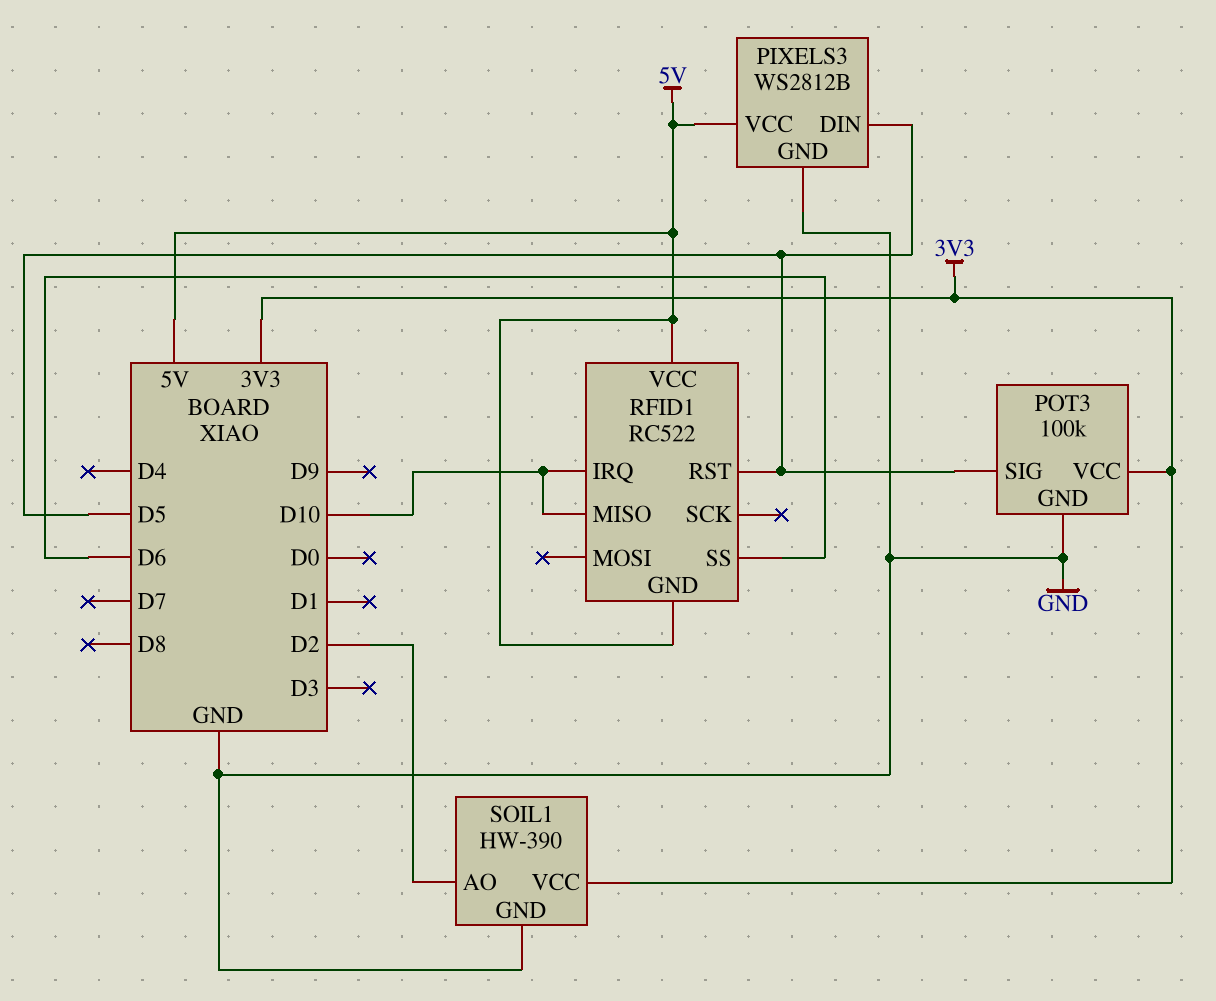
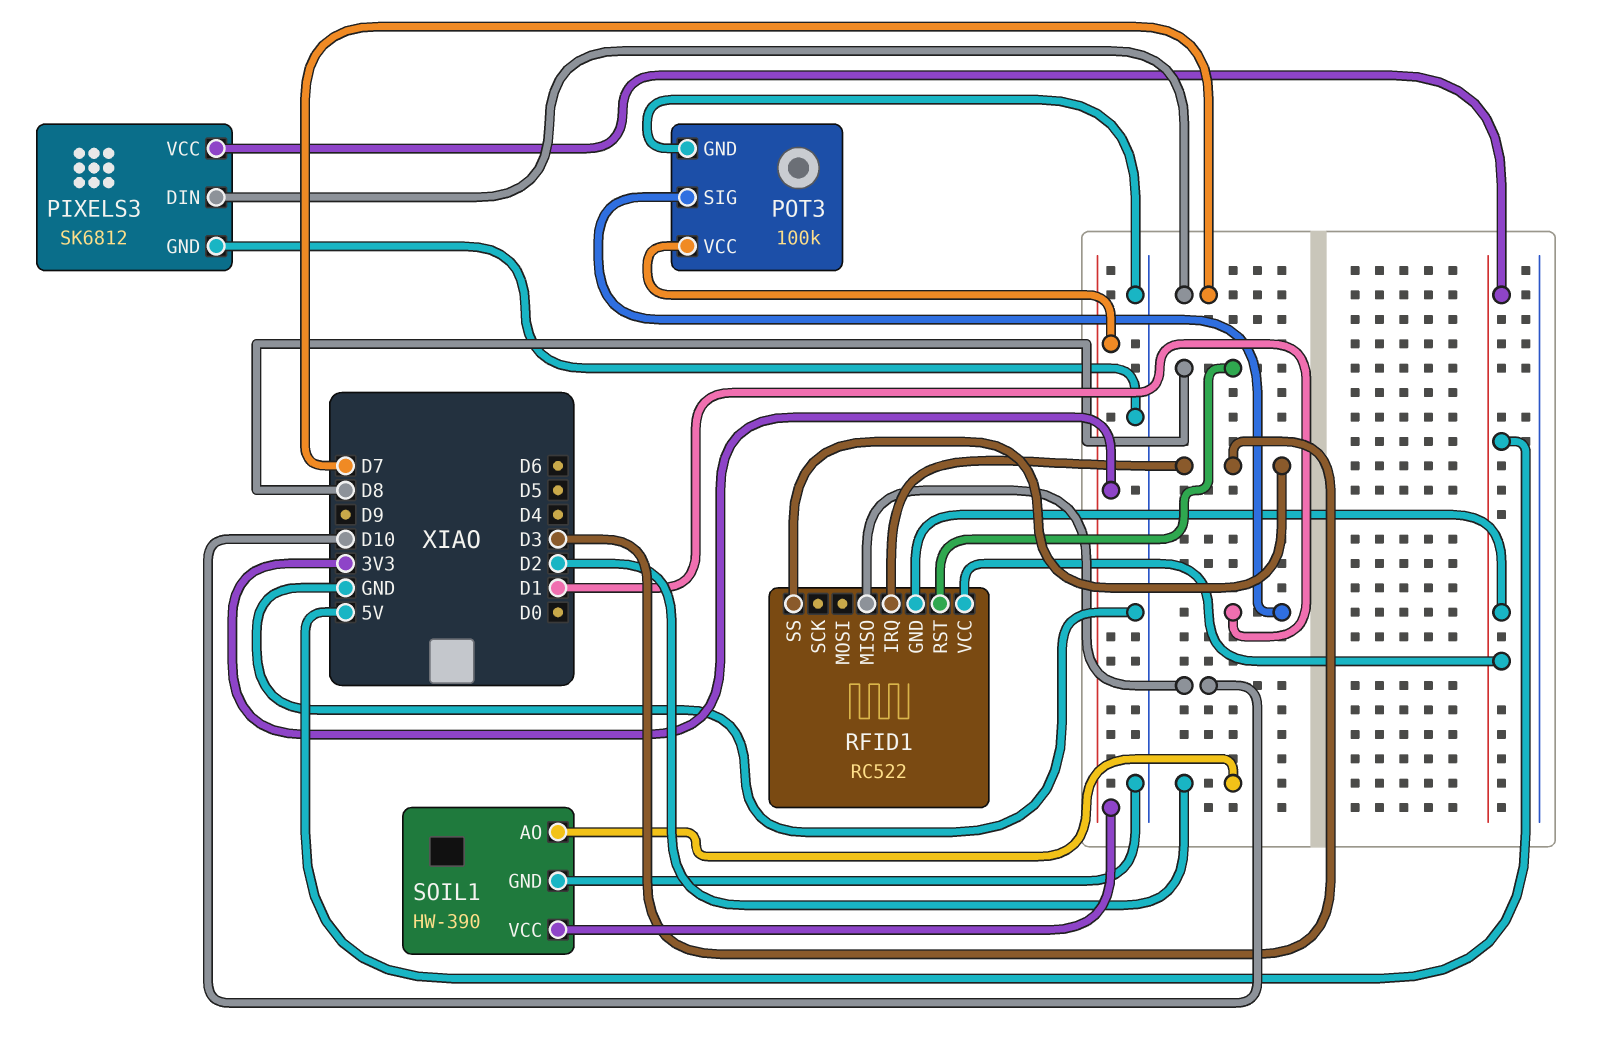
PIXELS3: WS2812B -> SK6812
PIXELS3 pin DIN: D5 -> D7
POT3 pin SIG: D5 -> D1
RFID1 pin IRQ: D10 -> D3
RFID1 pin RST: D5 -> D8
RFID1 pin SS: D6 -> D3

